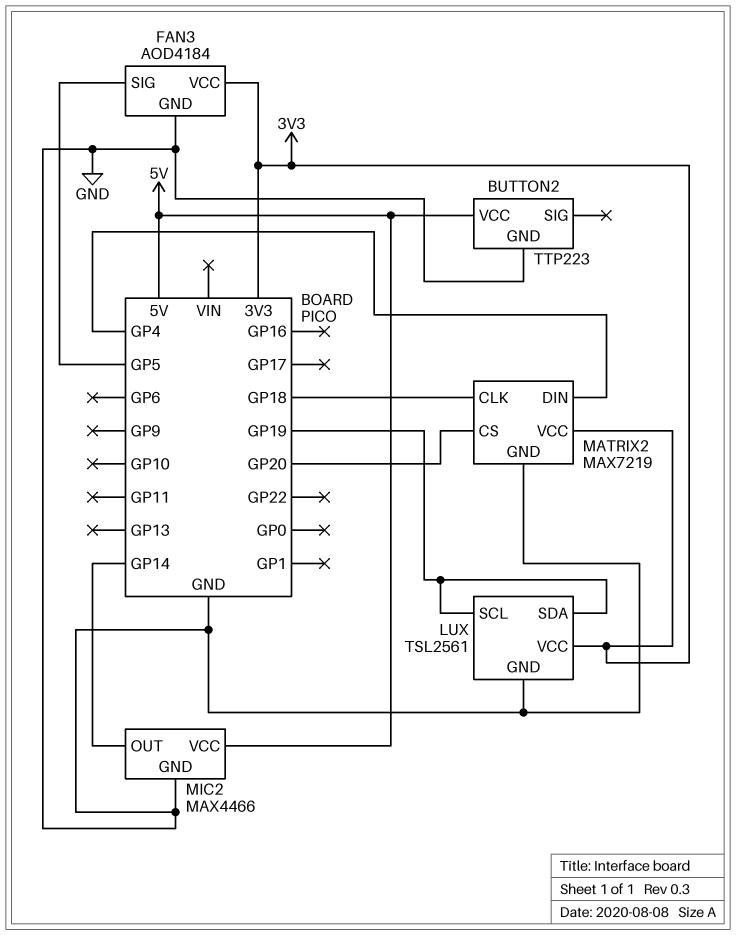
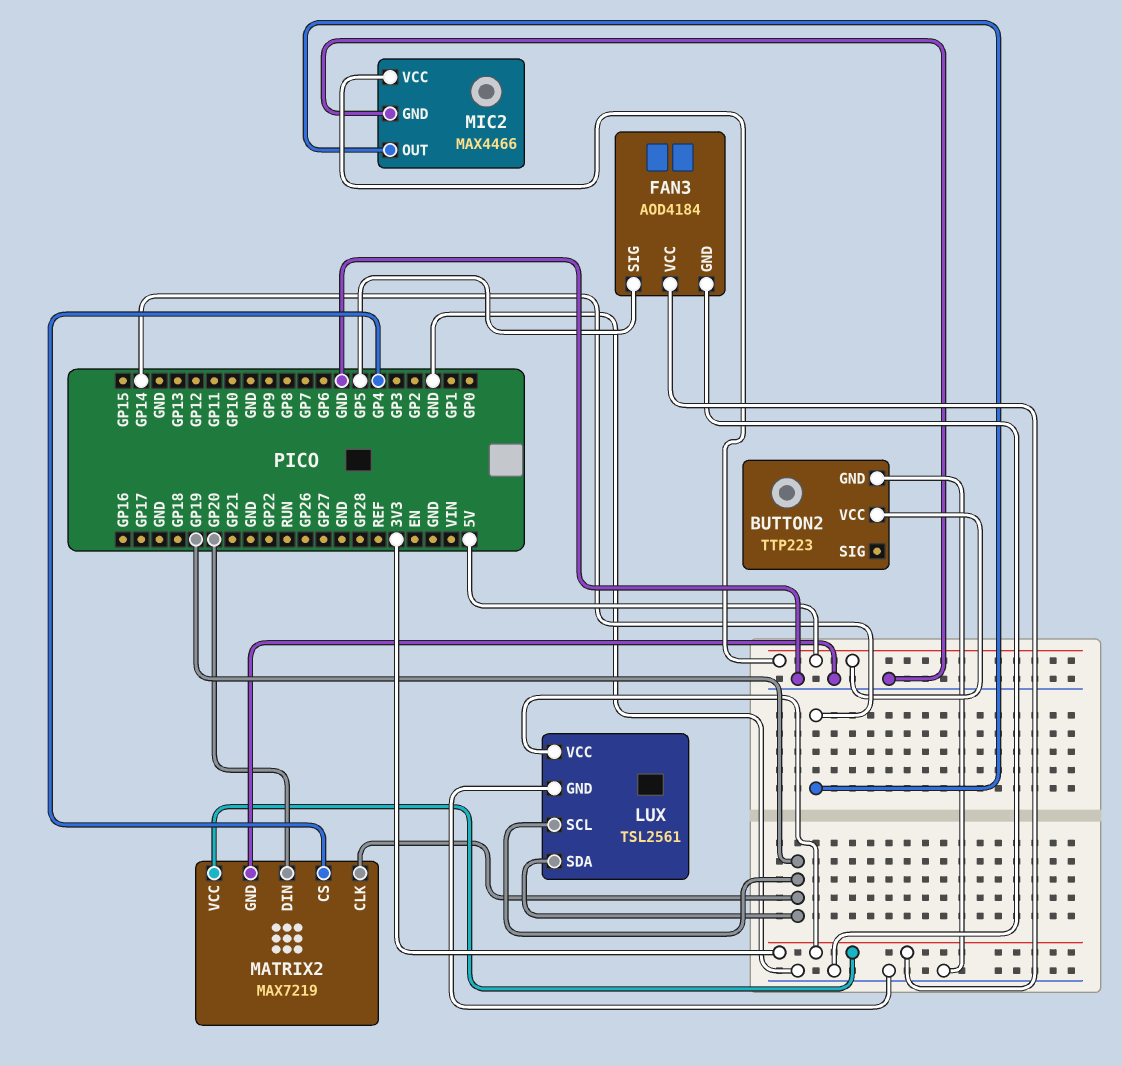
MATRIX2 pin CLK: GP18 -> GP19
MATRIX2 pin CS: GP20 -> GP4
MATRIX2 pin DIN: GP4 -> GP20

